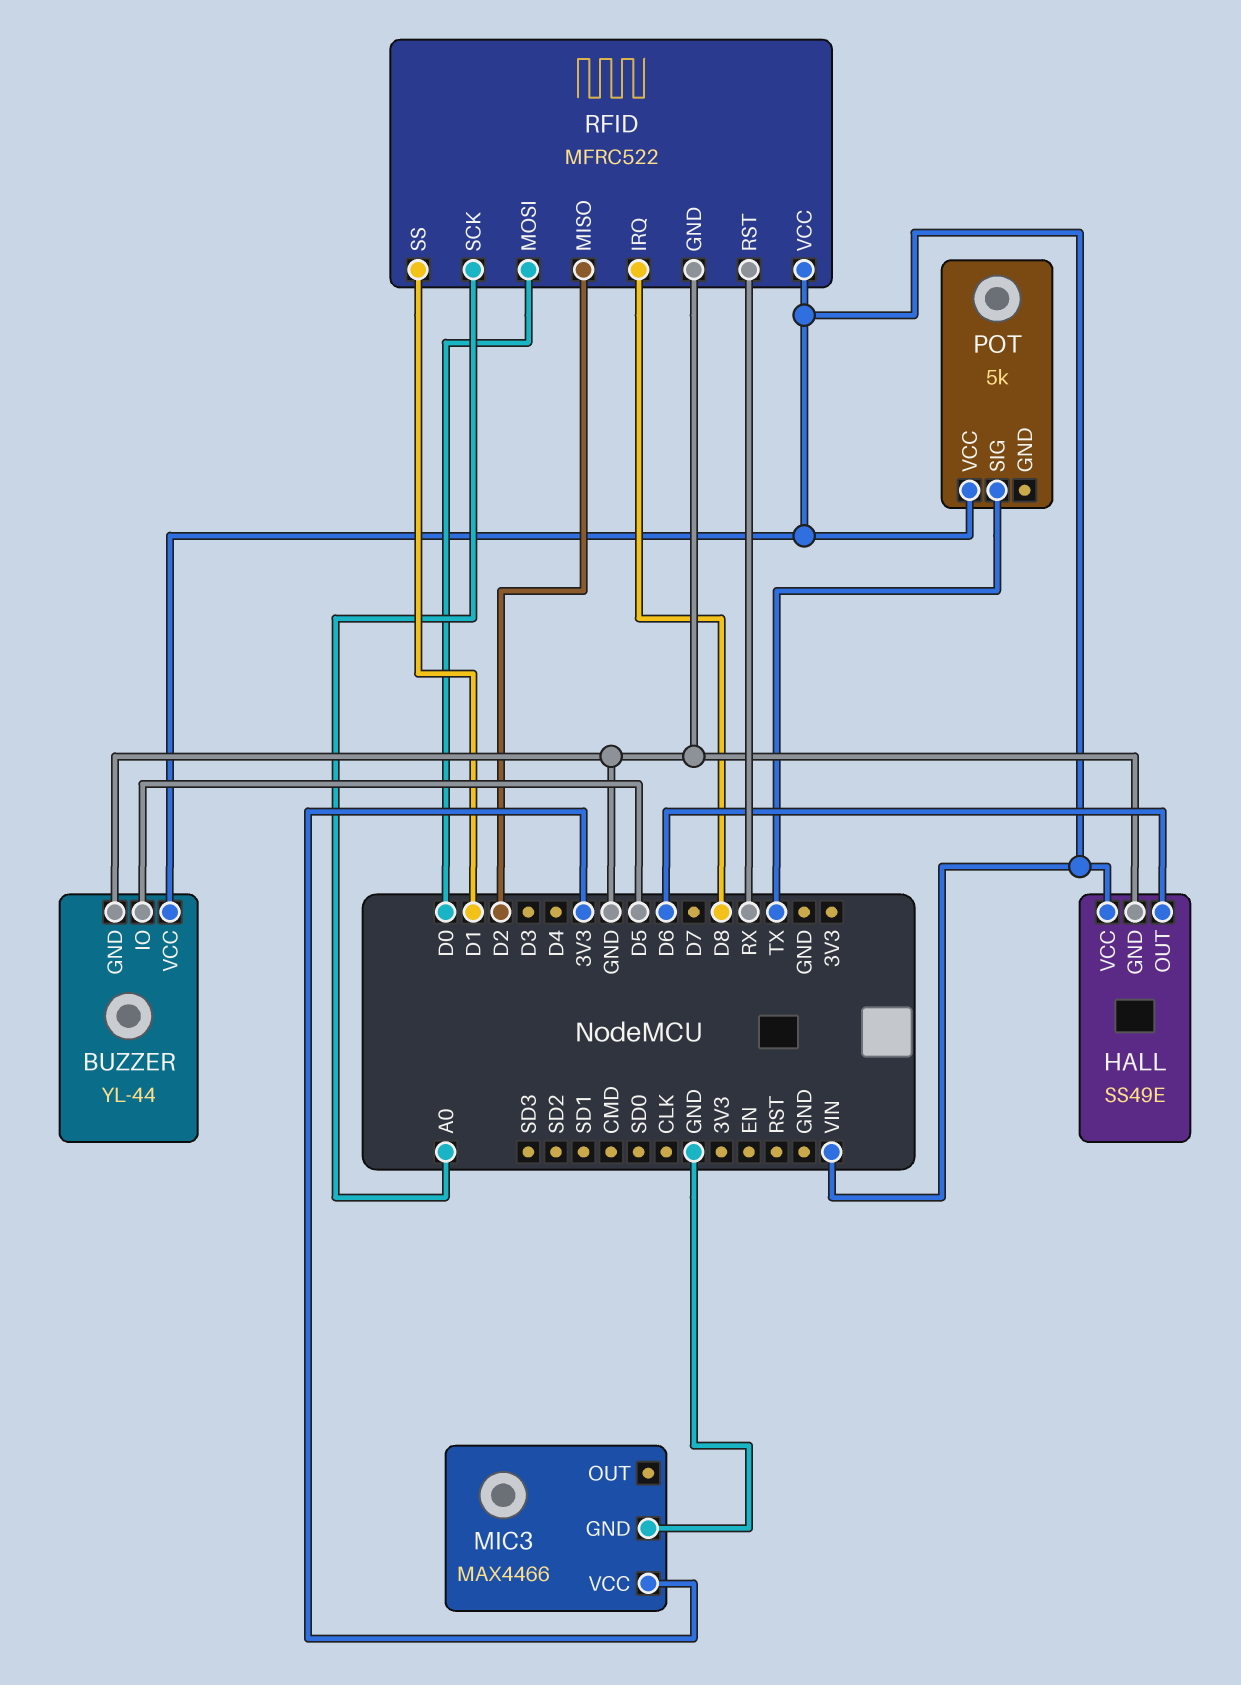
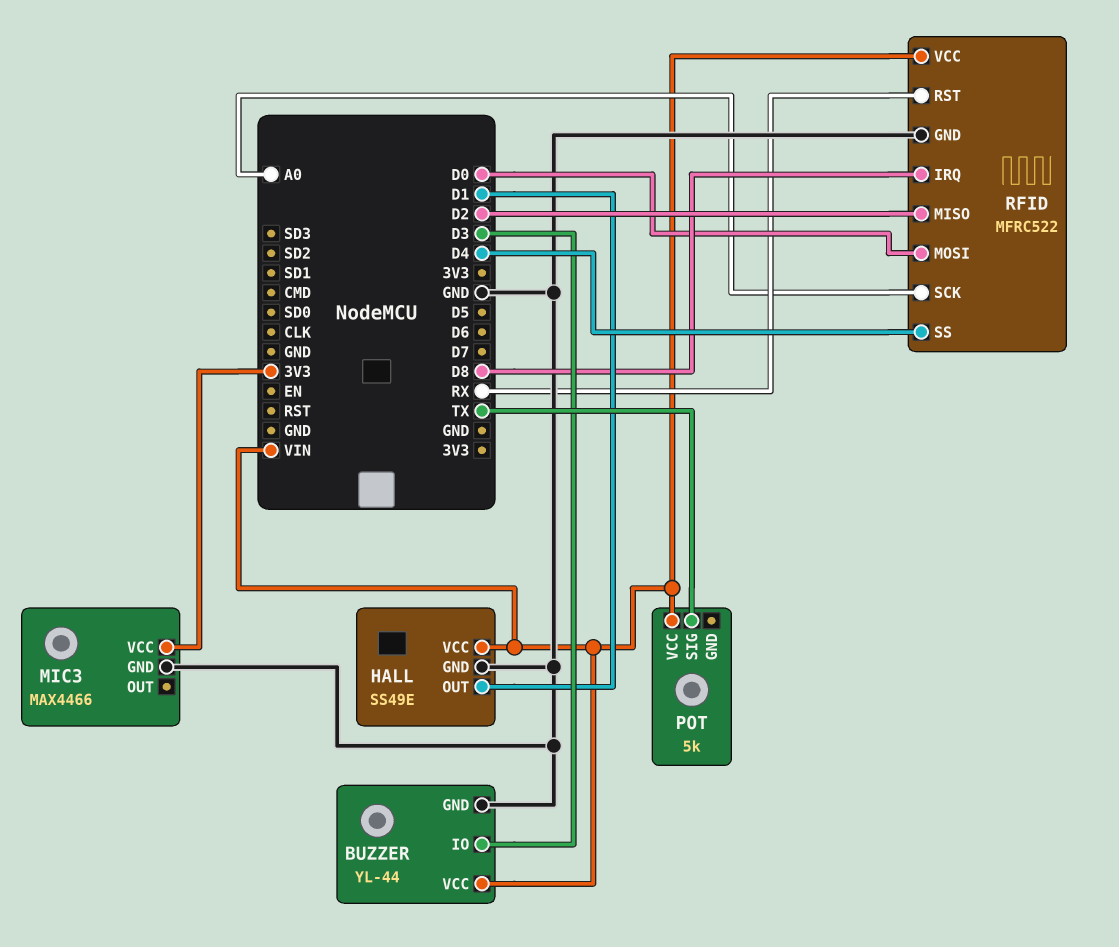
BUZZER pin IO: D5 -> D3
HALL pin OUT: D6 -> D1
RFID pin SS: D1 -> D4

